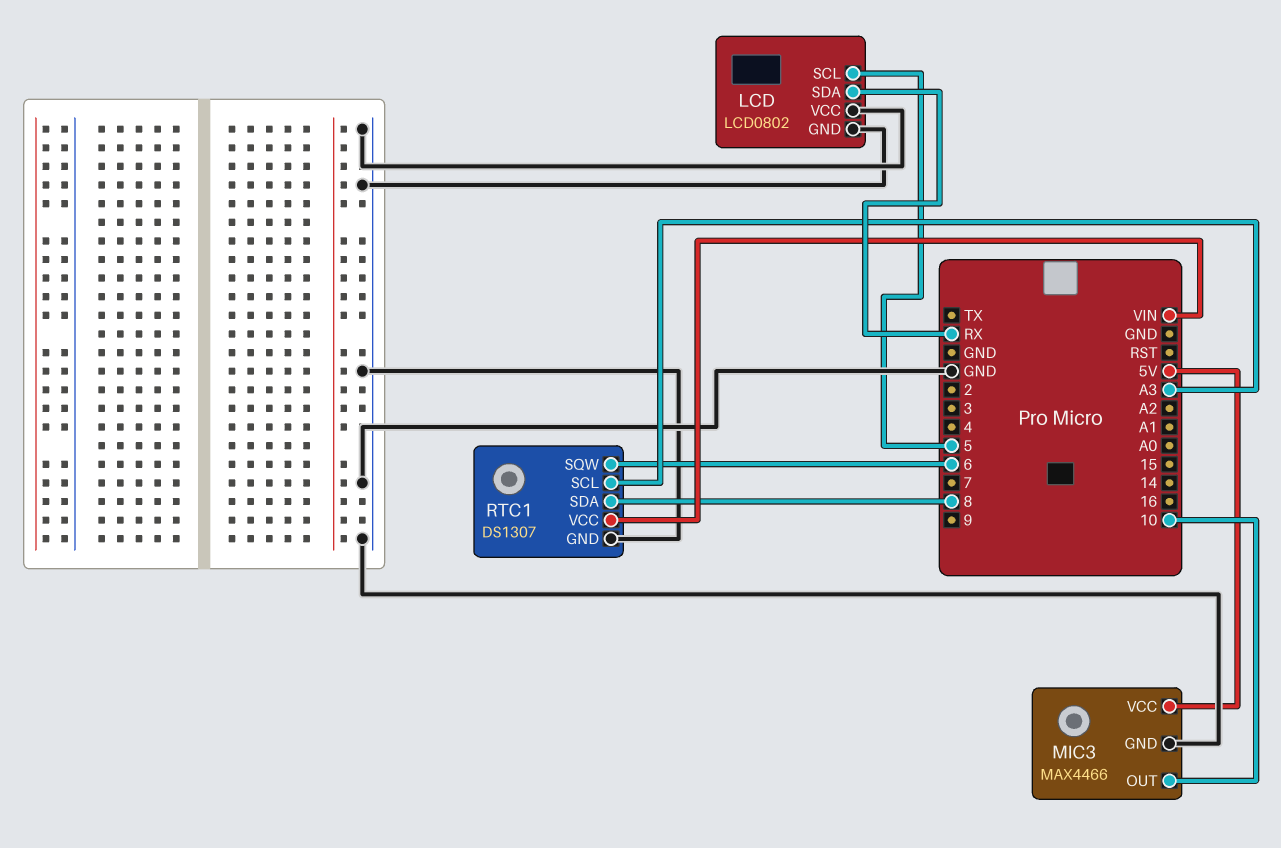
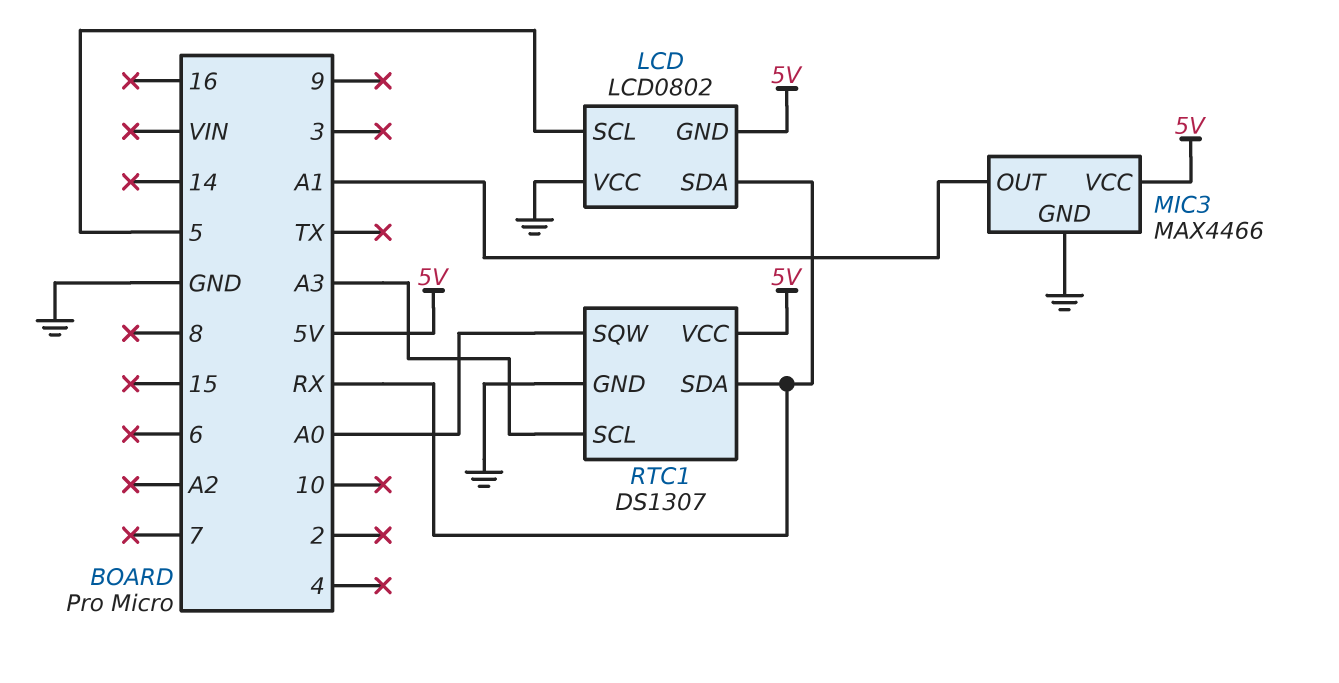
LCD pin GND: GND -> 5V
MIC3 pin OUT: 10 -> A1
RTC1 pin SDA: 8 -> RX
RTC1 pin SQW: 6 -> A0
RTC1 pin VCC: VIN -> 5V

